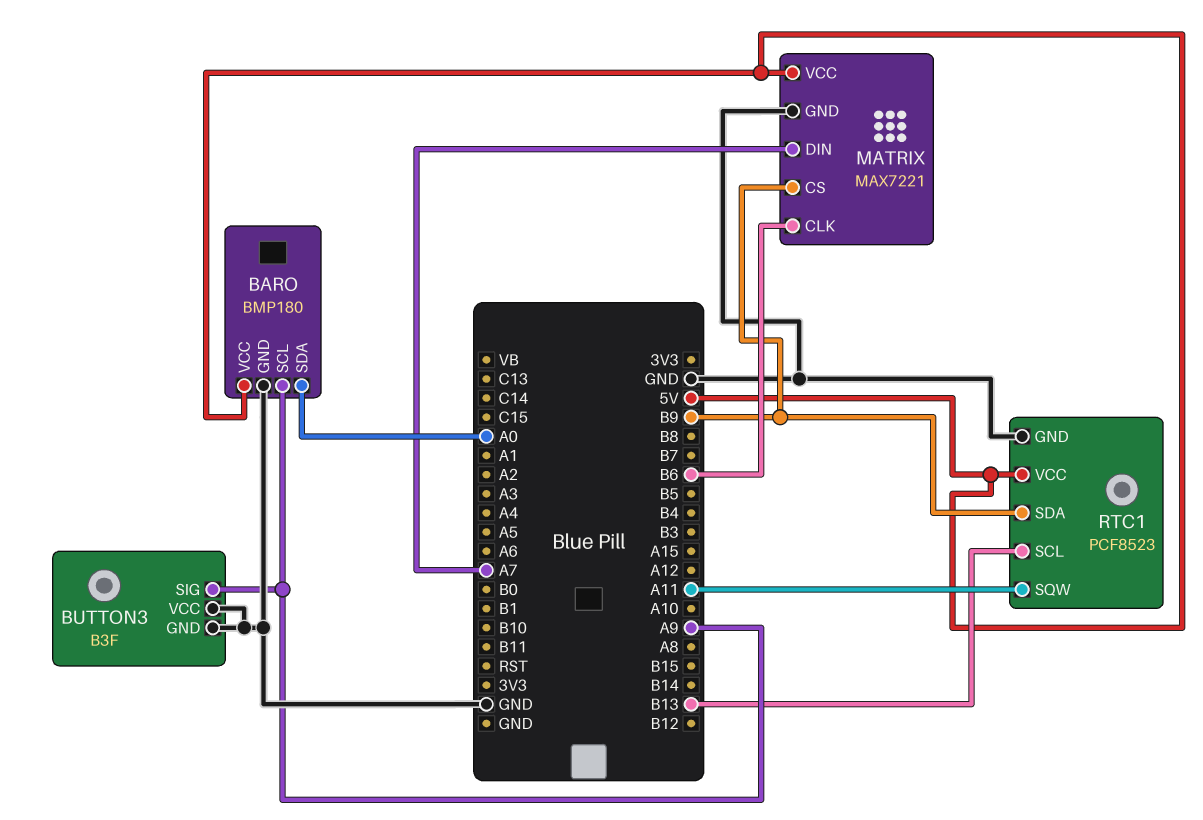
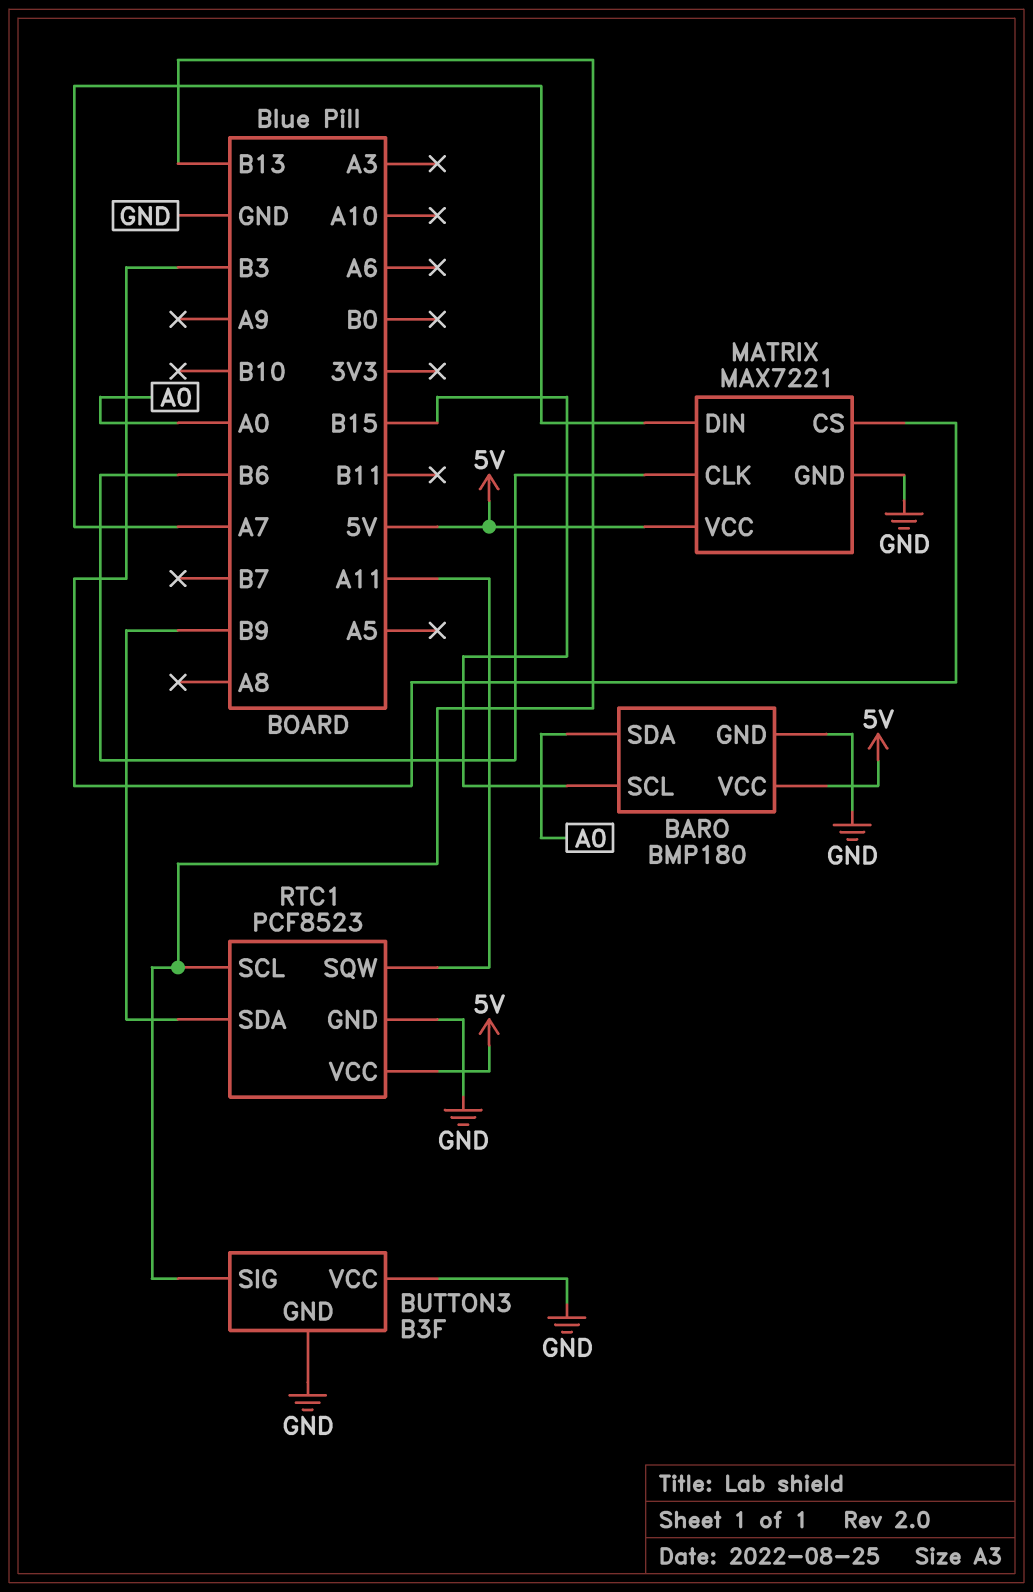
BARO pin SCL: A9 -> B15
BUTTON3 pin SIG: A9 -> B13
MATRIX pin CS: B9 -> B3

